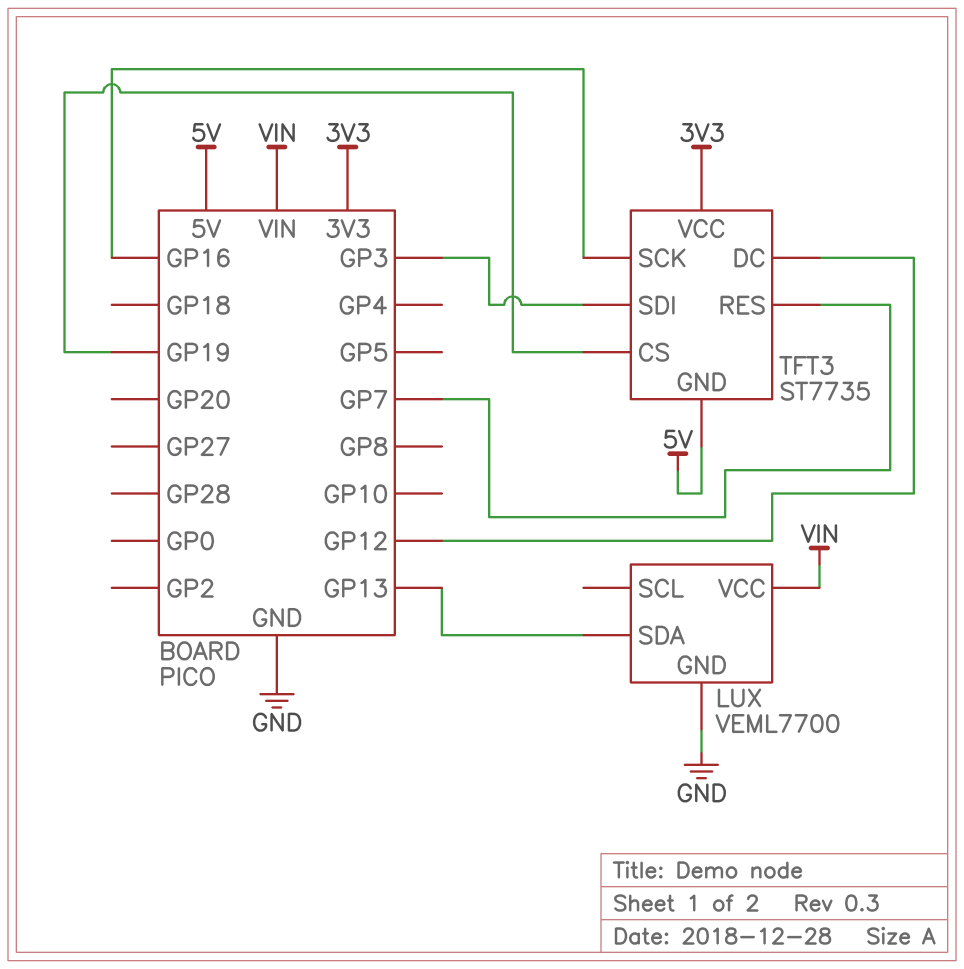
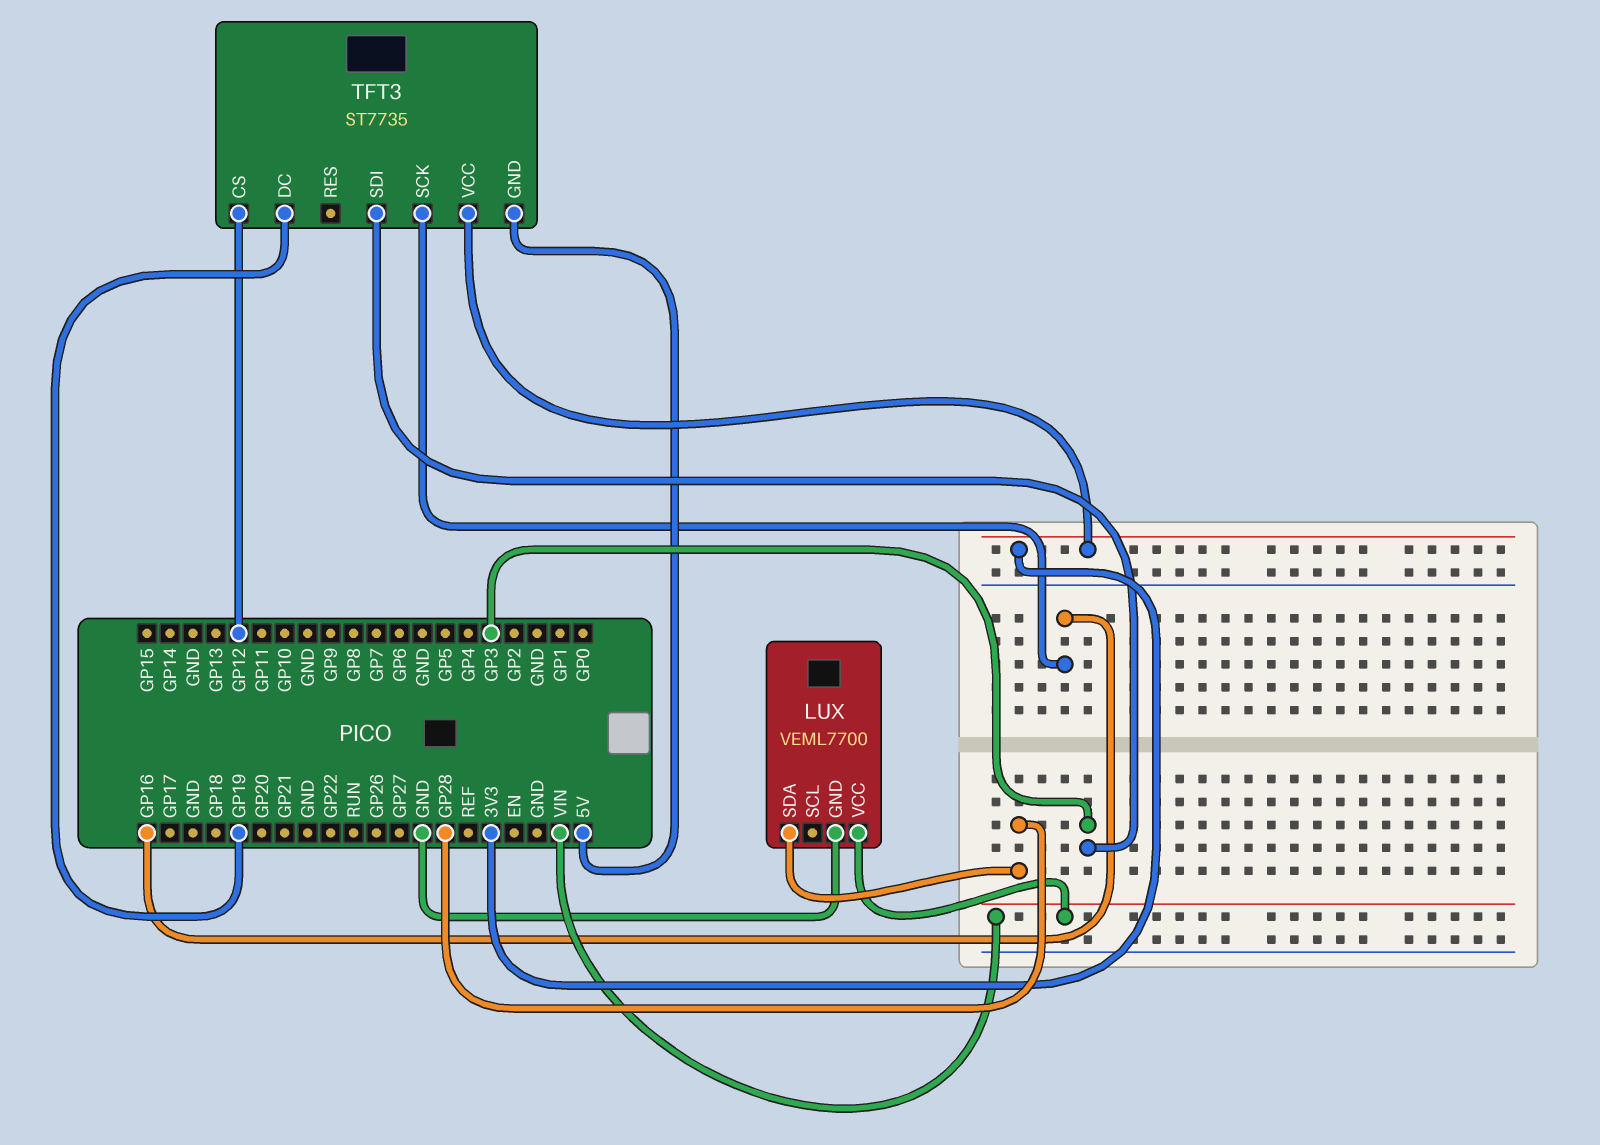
LUX pin SDA: GP13 -> GP28
TFT3 pin CS: GP19 -> GP12
TFT3 pin DC: GP12 -> GP19
TFT3 pin RES: GP7 -> none

